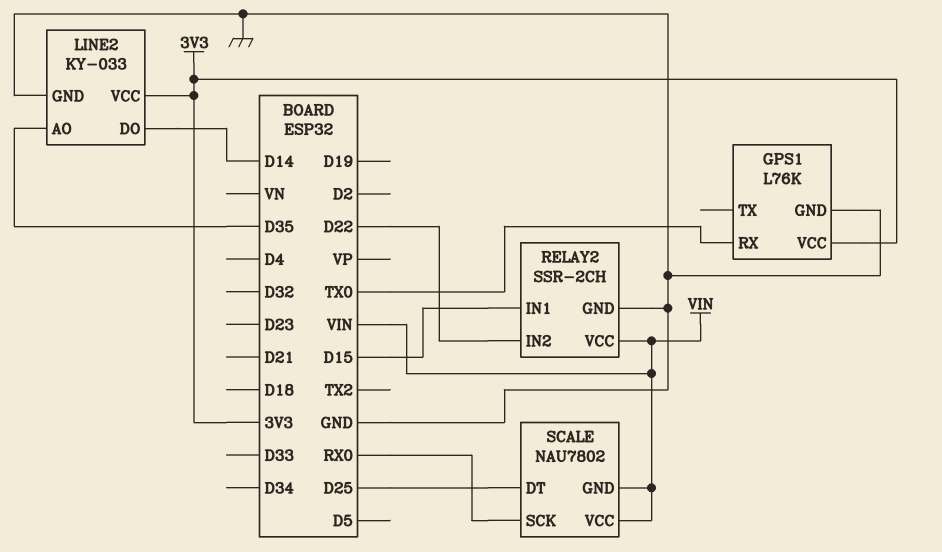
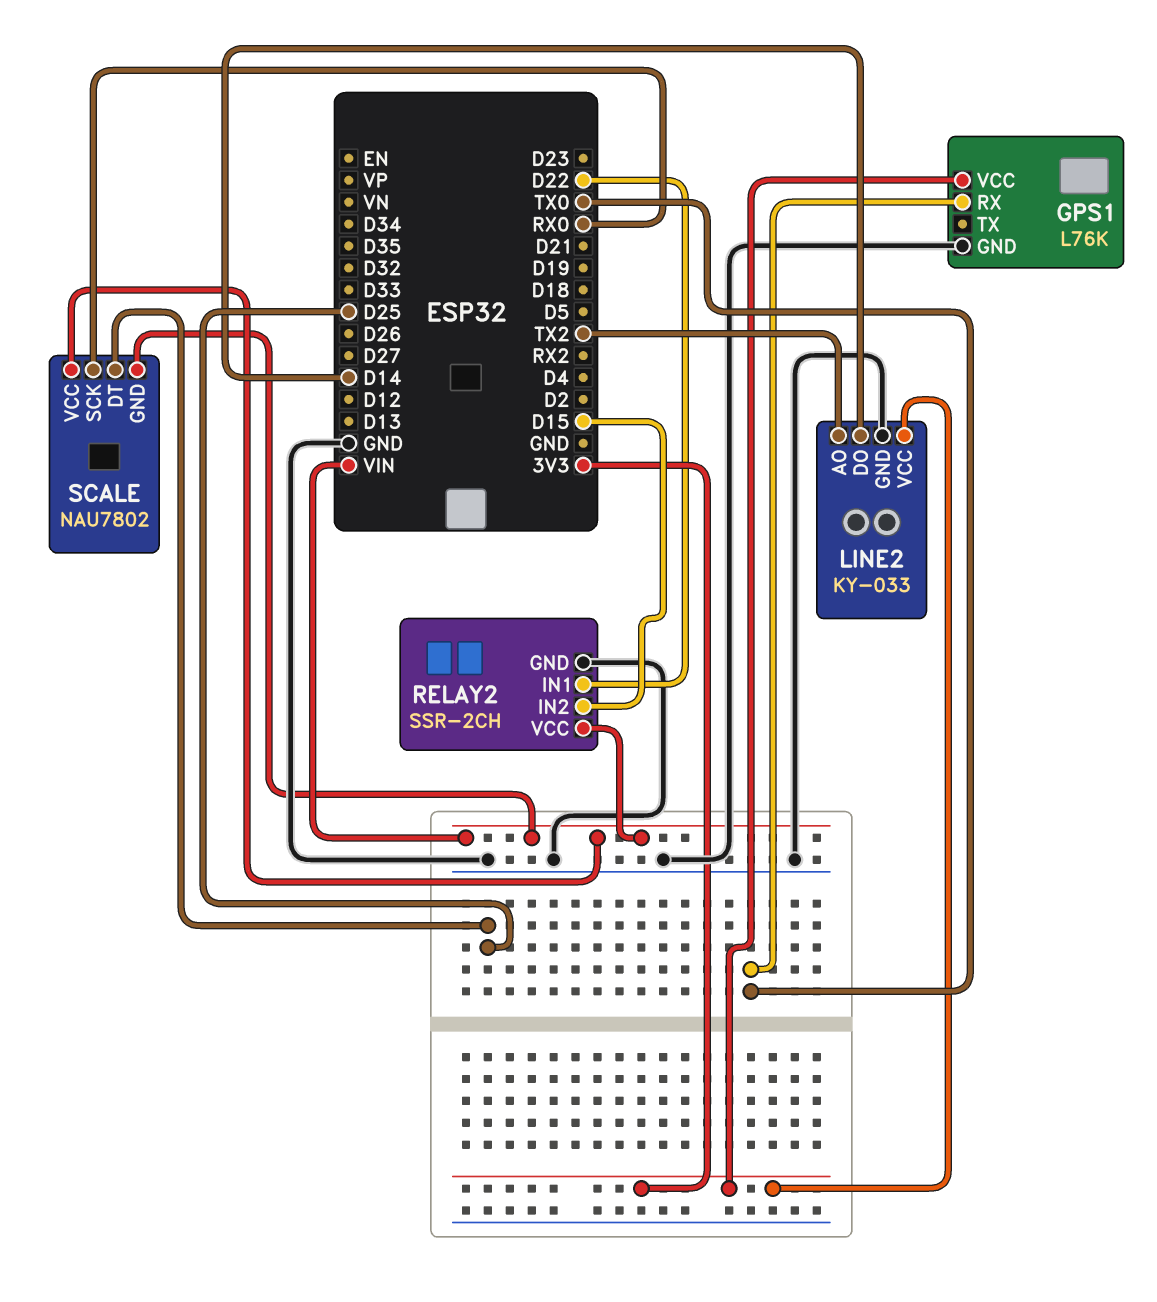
LINE2 pin AO: D35 -> TX2
RELAY2 pin IN1: D15 -> D22
RELAY2 pin IN2: D22 -> D15

